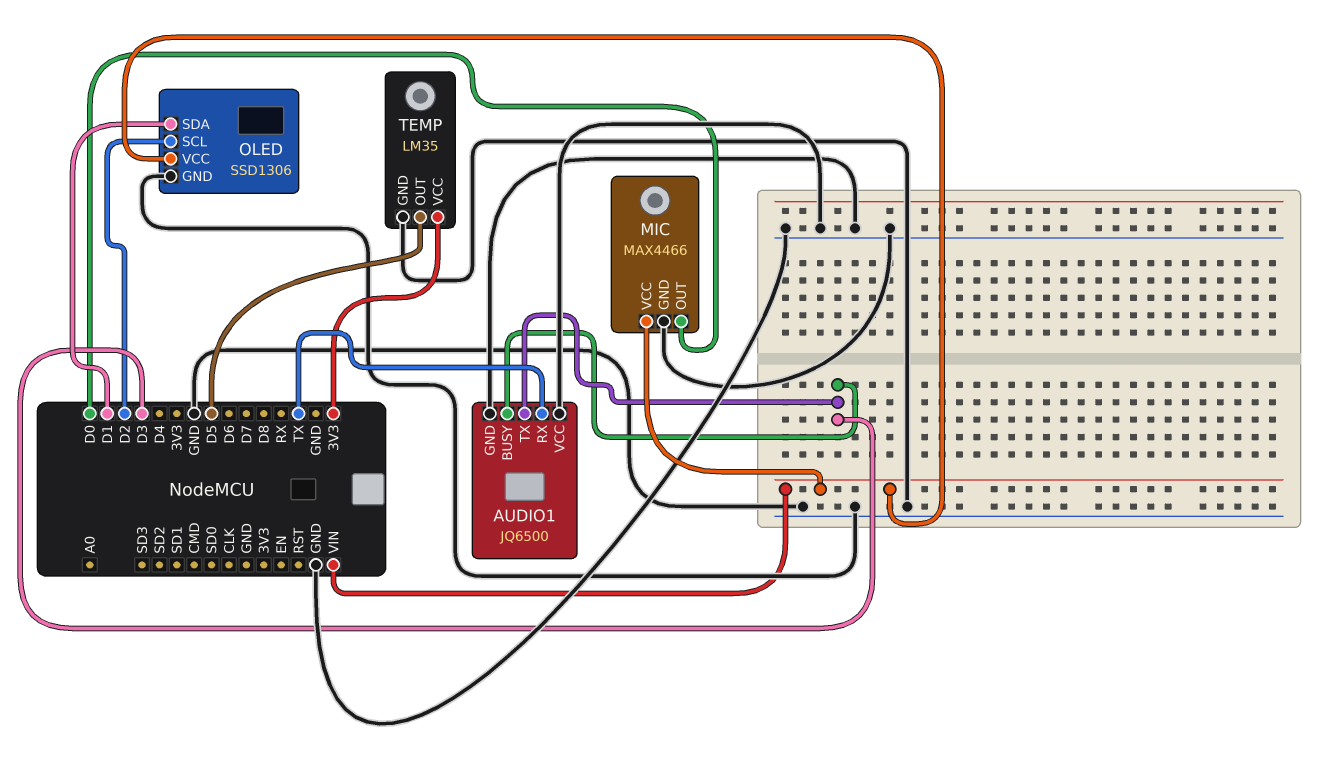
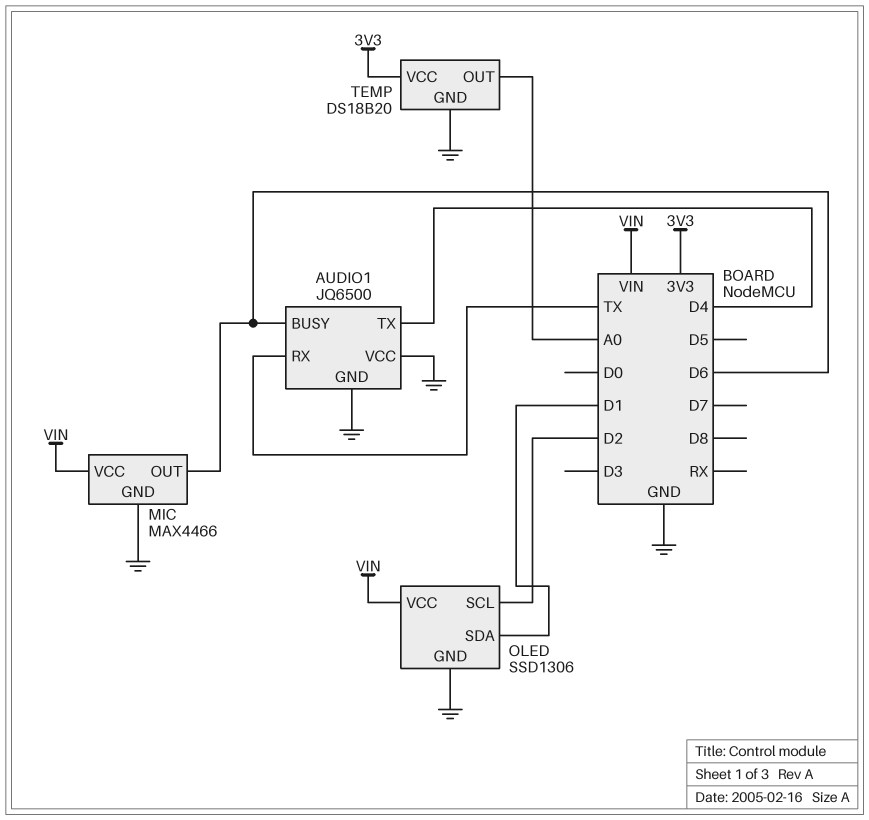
AUDIO1 pin BUSY: D3 -> D6
AUDIO1 pin TX: D3 -> D4
MIC pin OUT: D0 -> D6
TEMP: LM35 -> DS18B20
TEMP pin OUT: D5 -> A0

